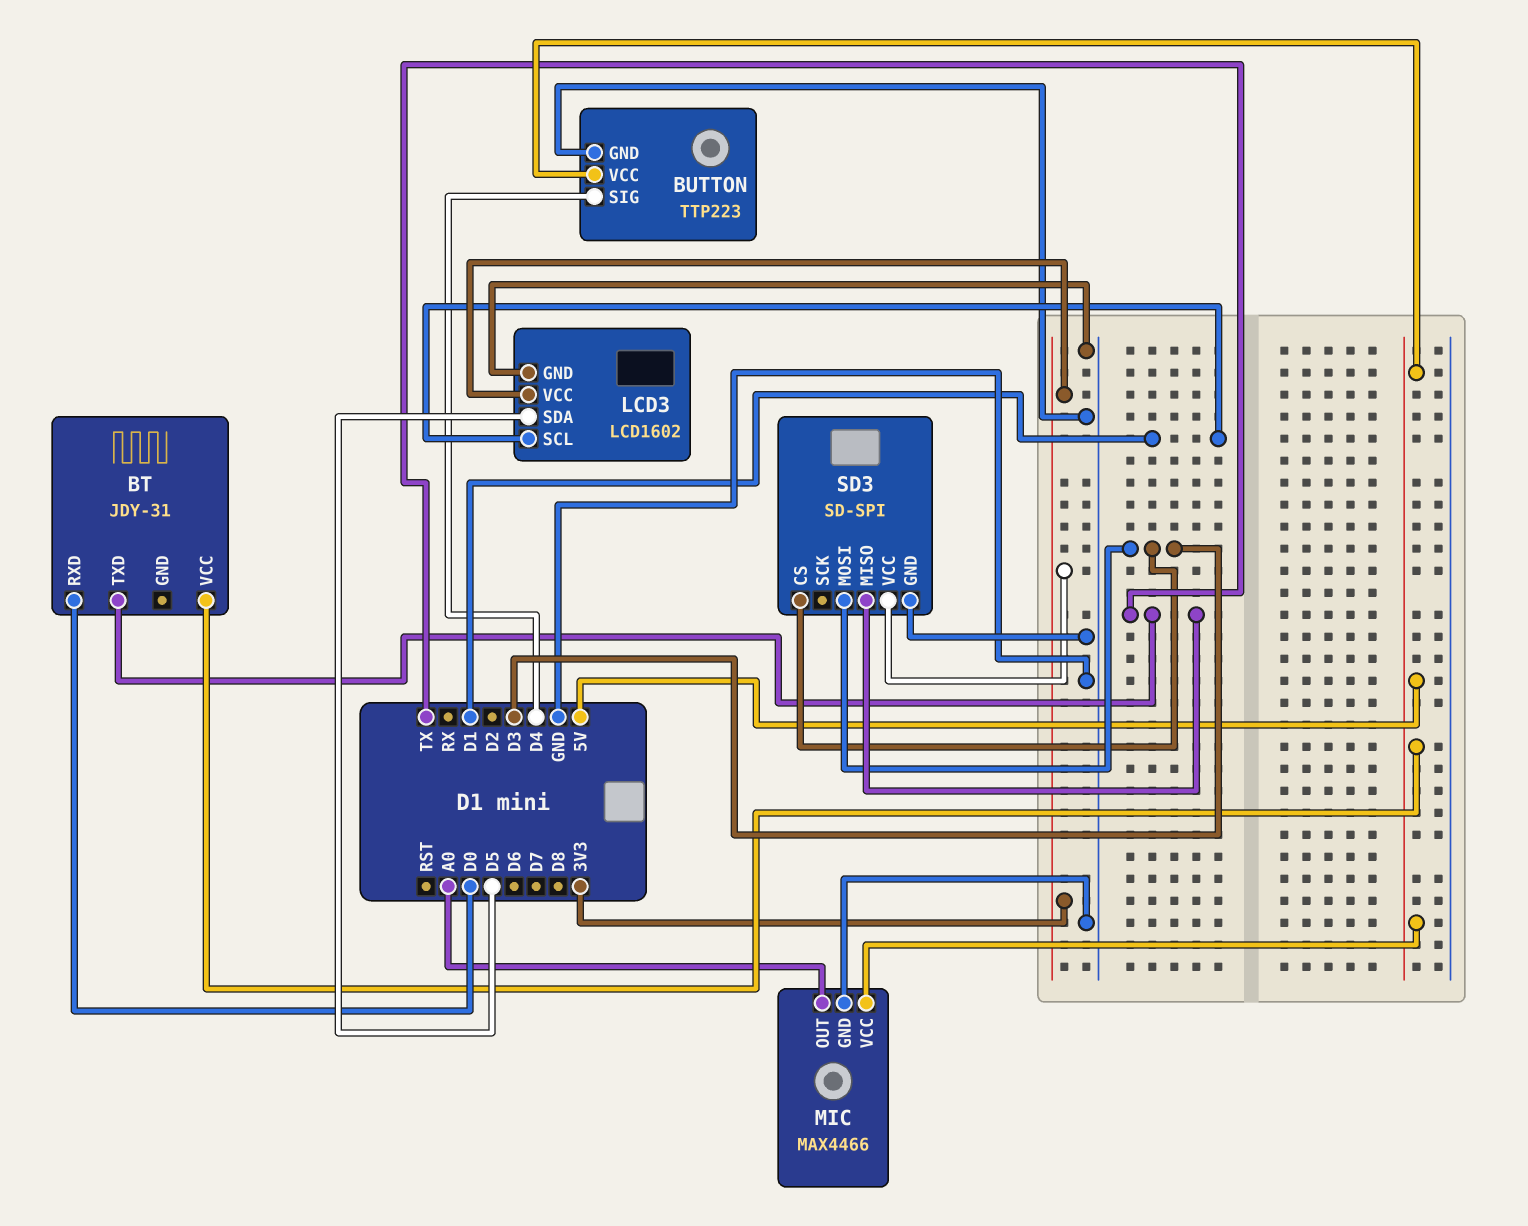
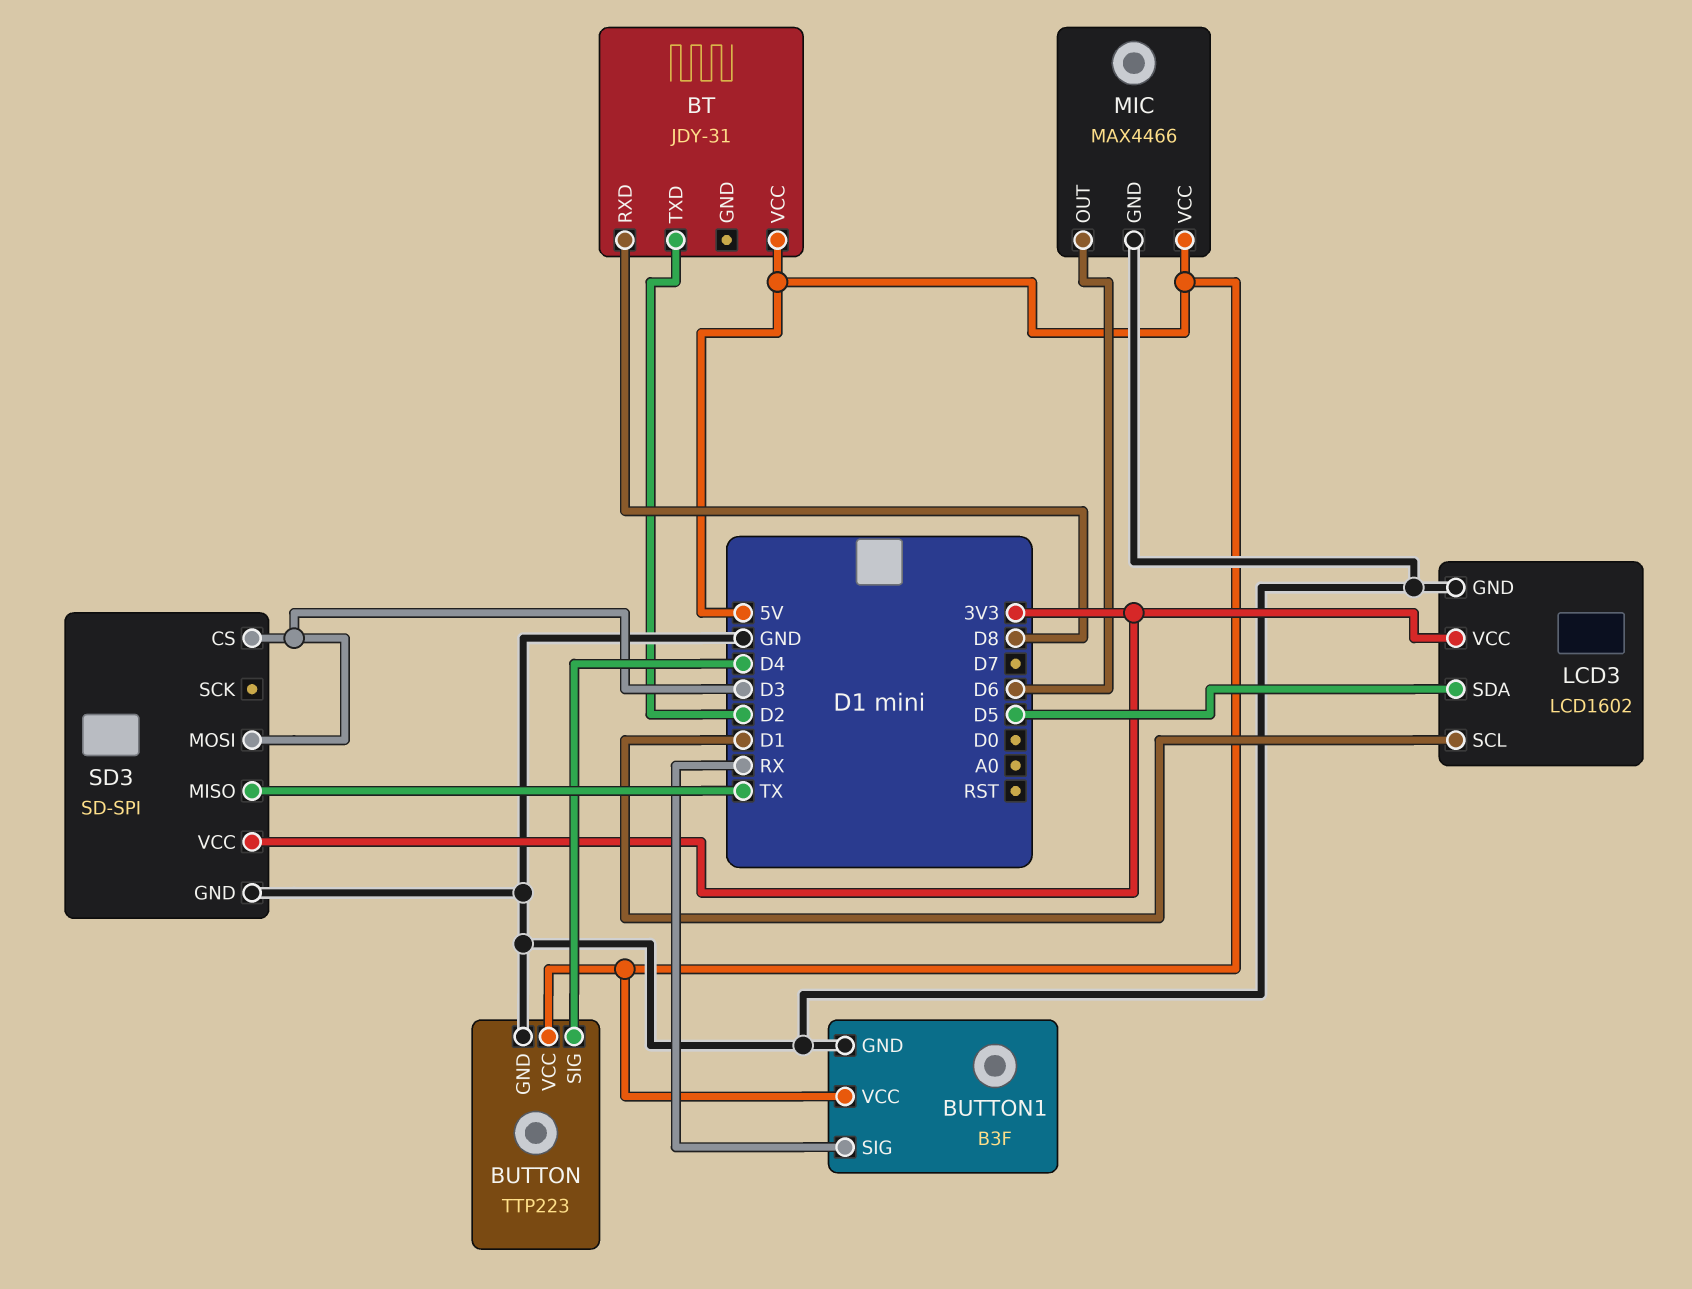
BT pin RXD: D0 -> D8
BT pin TXD: TX -> D2
BUTTON1: none -> B3F
BUTTON1 pin GND: none -> GND
BUTTON1 pin SIG: none -> RX
BUTTON1 pin VCC: none -> 5V
MIC pin OUT: A0 -> D6

